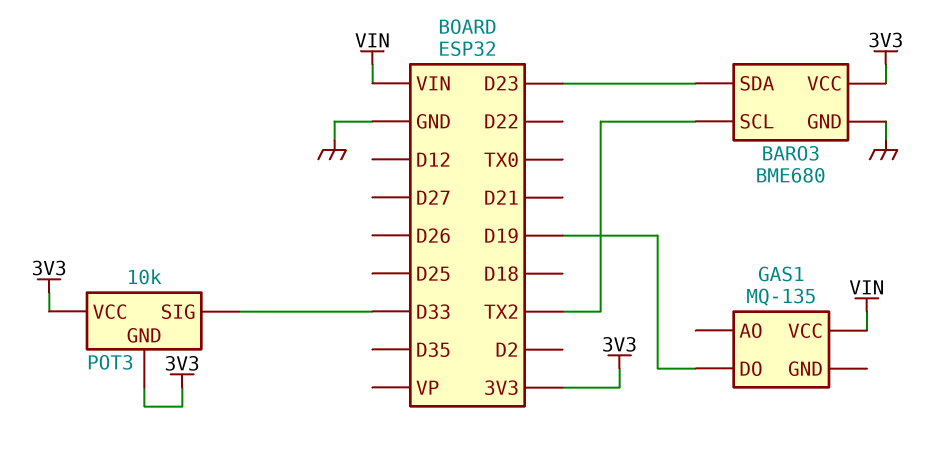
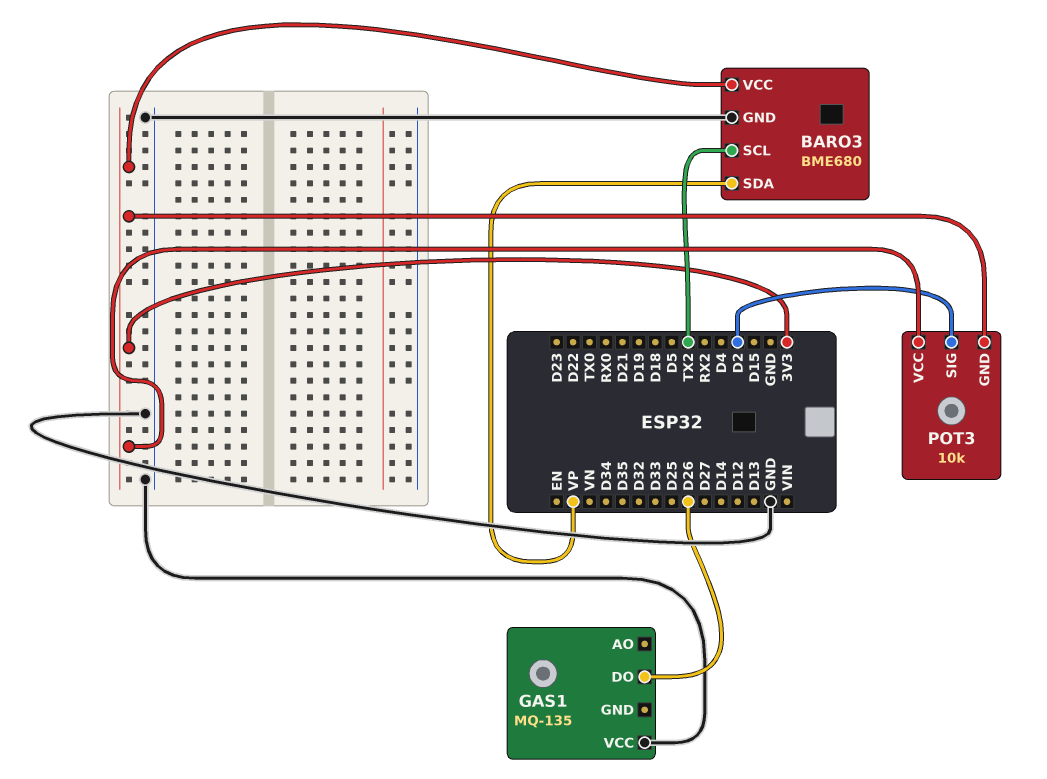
BARO3 pin SDA: D23 -> VP
GAS1 pin DO: D19 -> D26
GAS1 pin VCC: VIN -> GND
POT3 pin SIG: D33 -> D2

